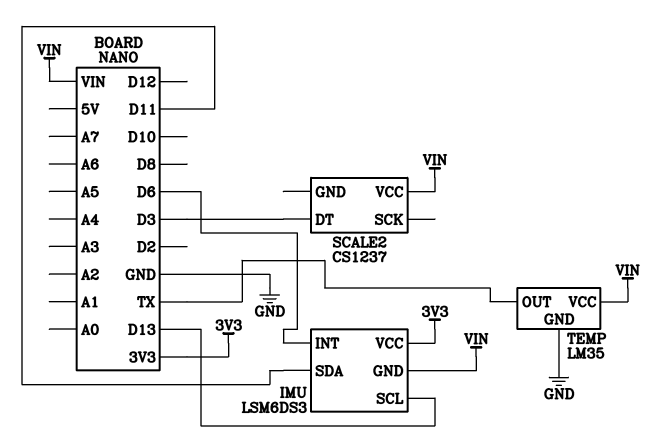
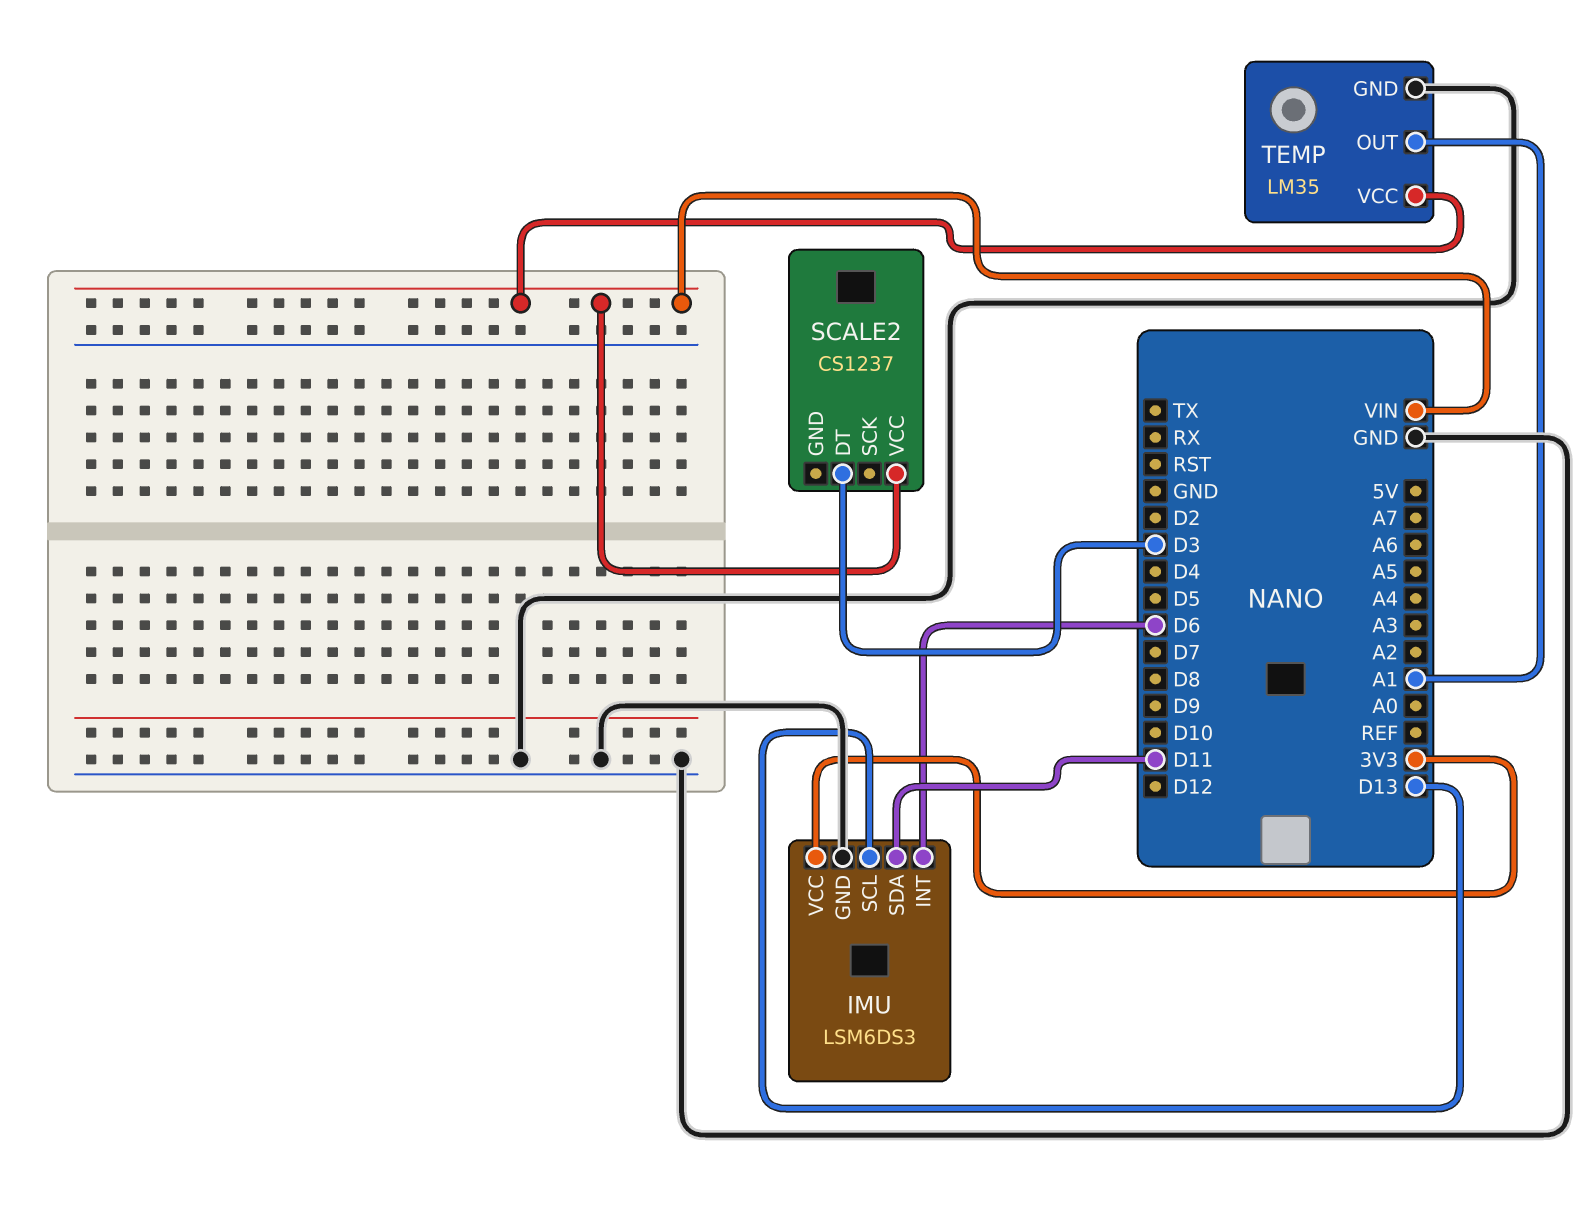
IMU pin GND: VIN -> GND
TEMP pin OUT: TX -> A1

